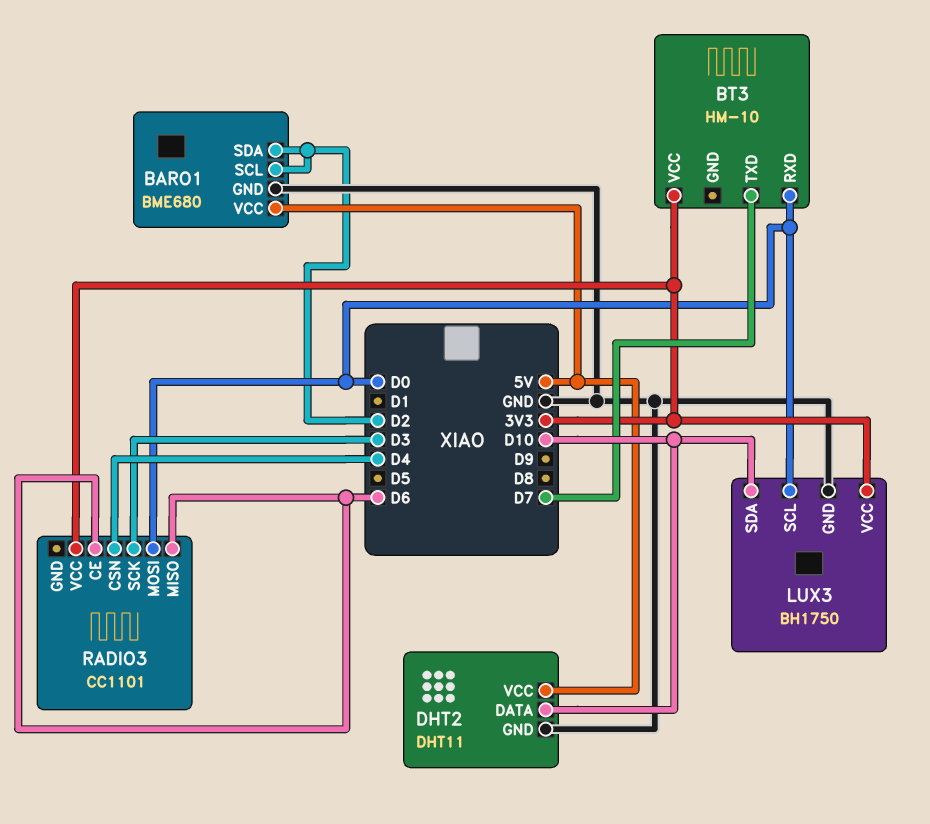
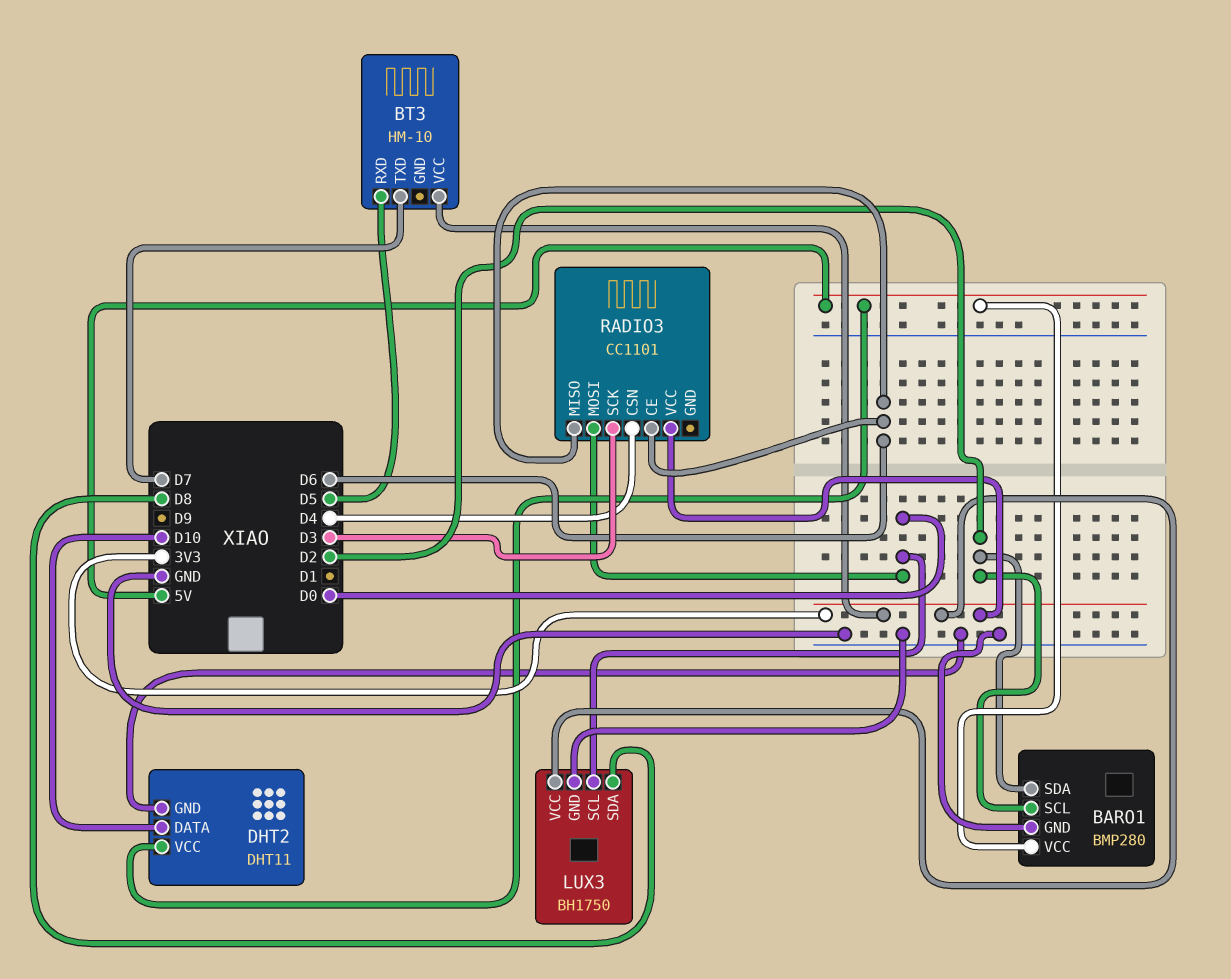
BARO1: BME680 -> BMP280
BT3 pin RXD: D0 -> D5
LUX3 pin SDA: D10 -> D8

